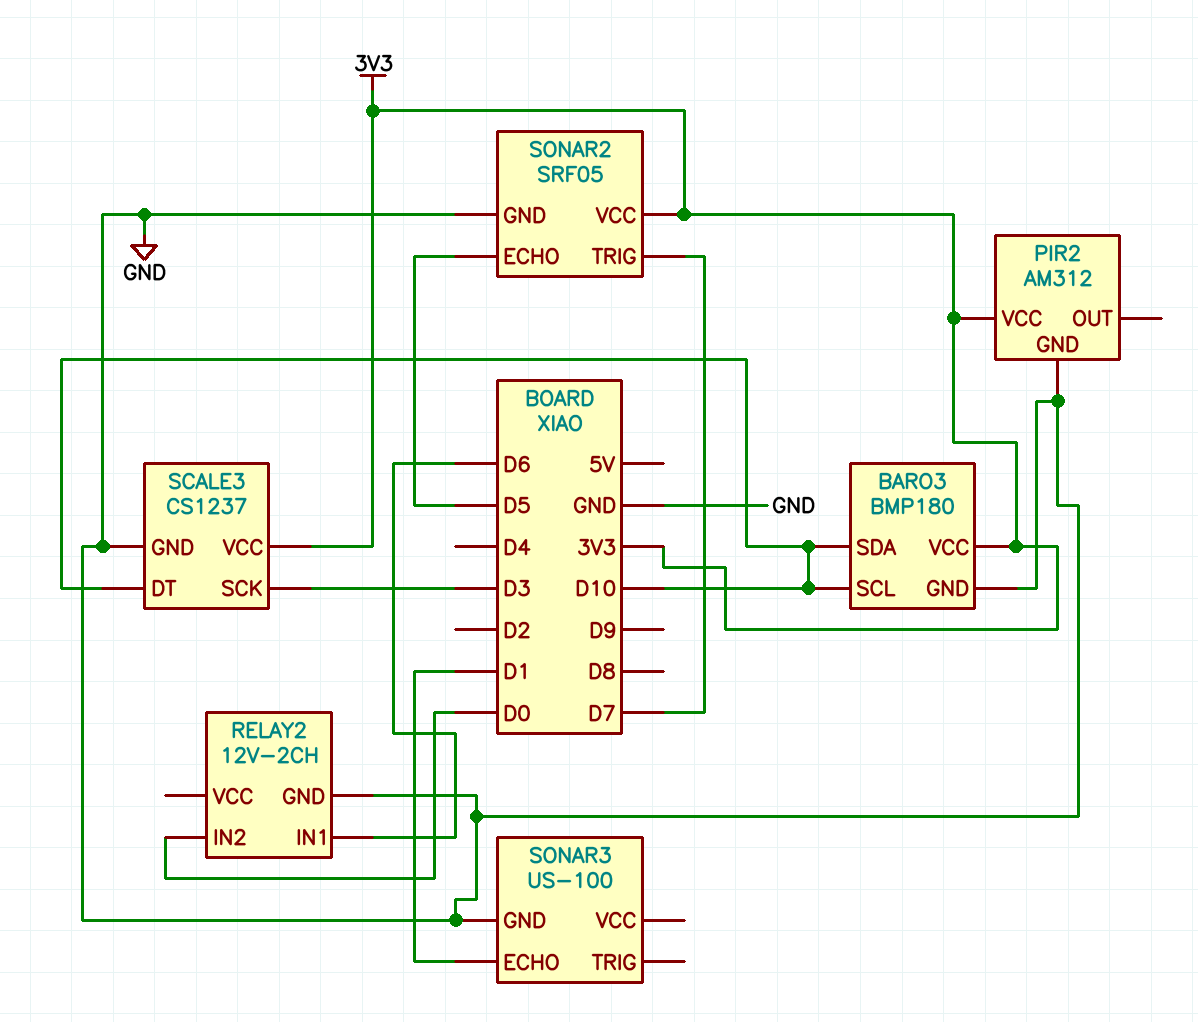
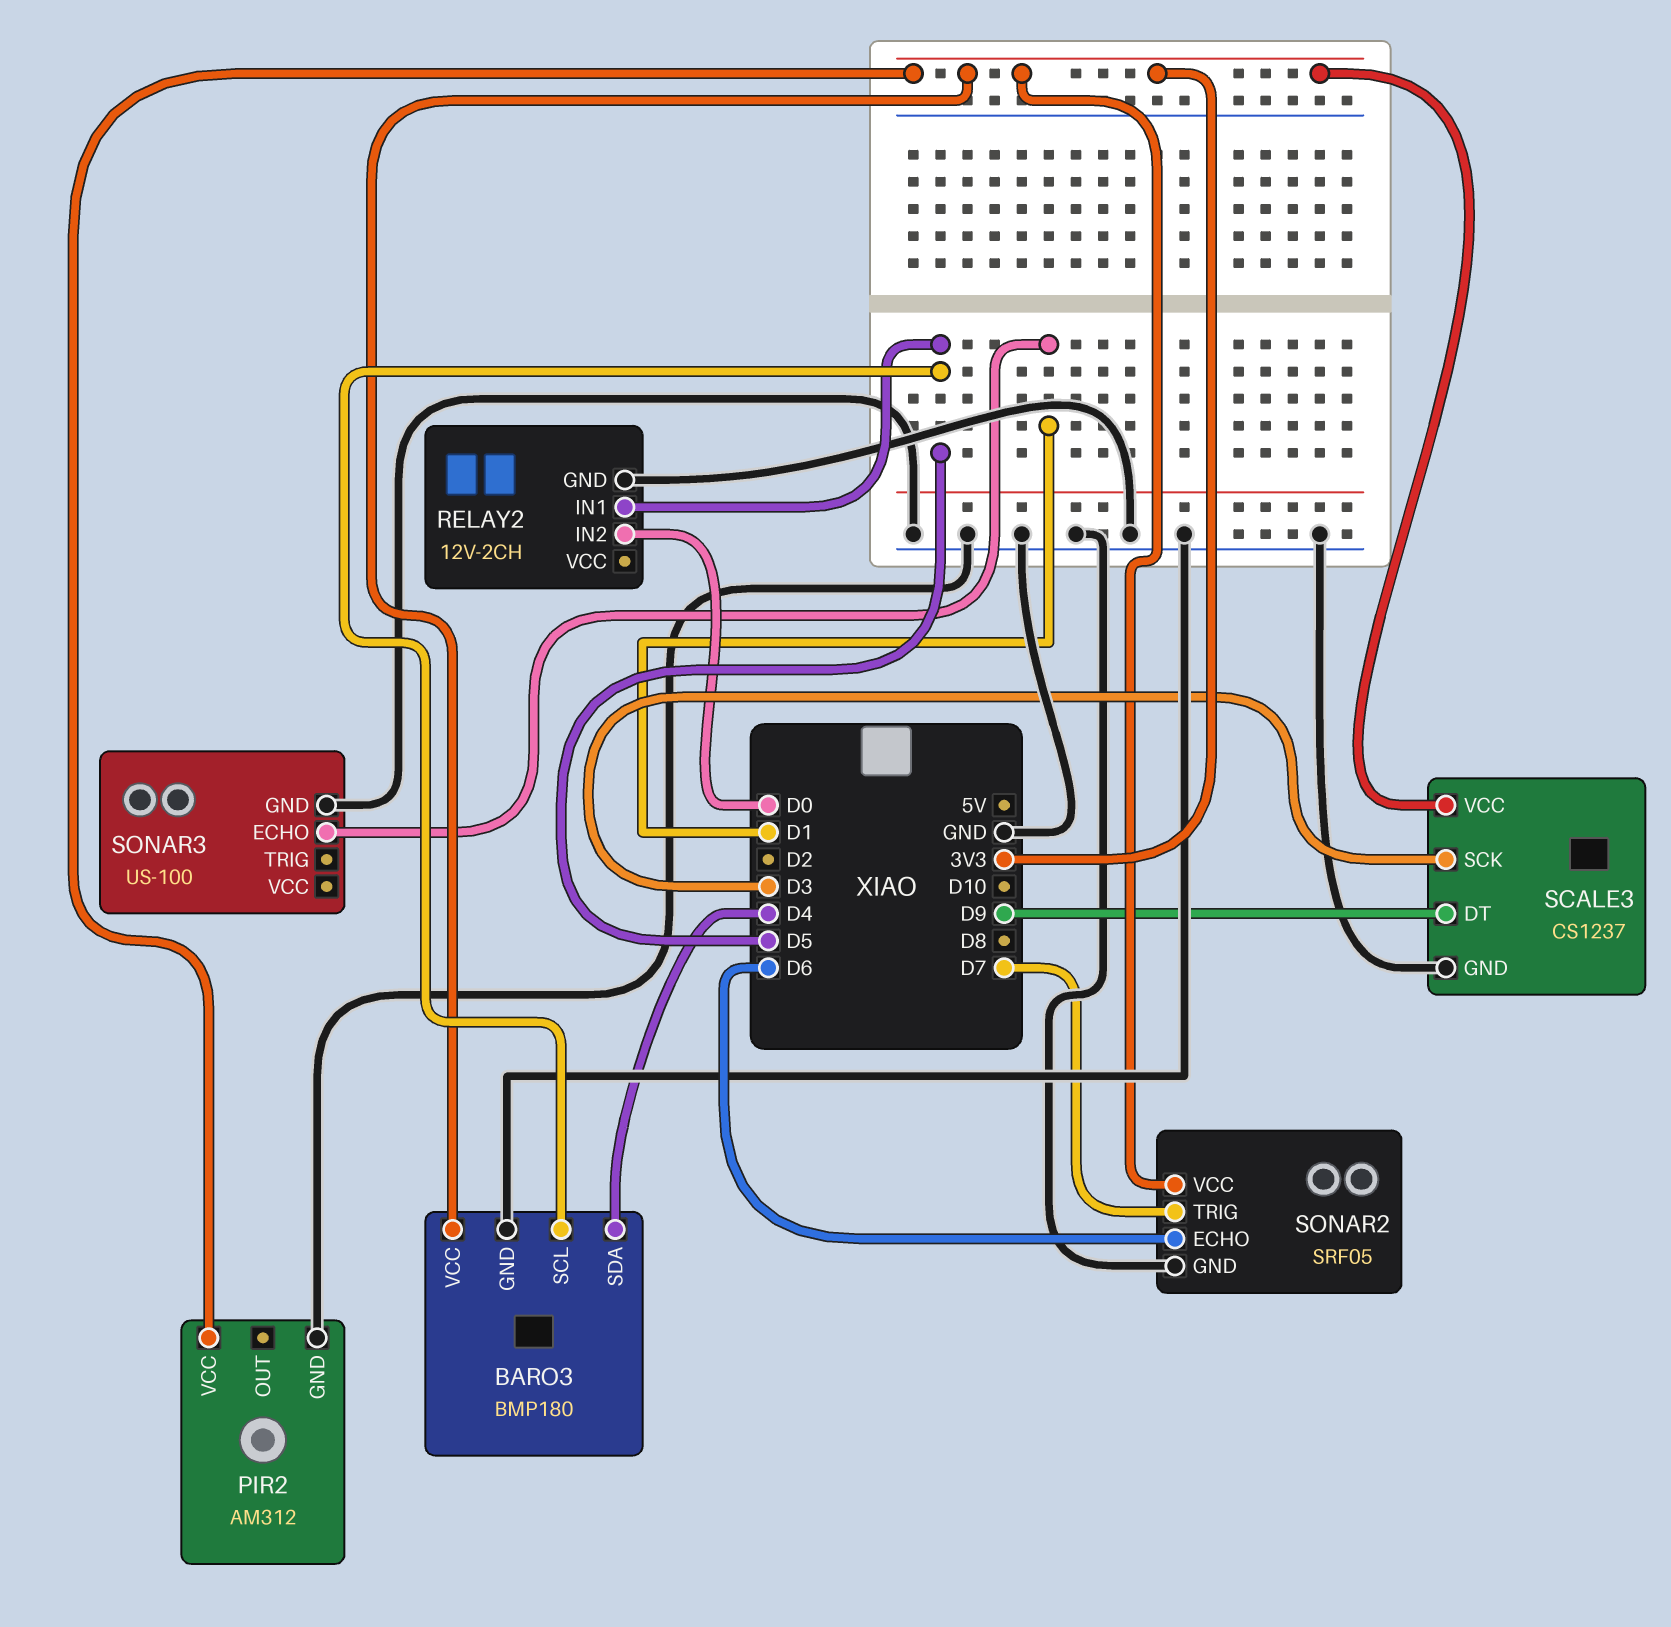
BARO3 pin SCL: D10 -> D5
BARO3 pin SDA: D10 -> D4
RELAY2 pin IN1: D6 -> D5
SCALE3 pin DT: D10 -> D9
SONAR2 pin ECHO: D5 -> D6

